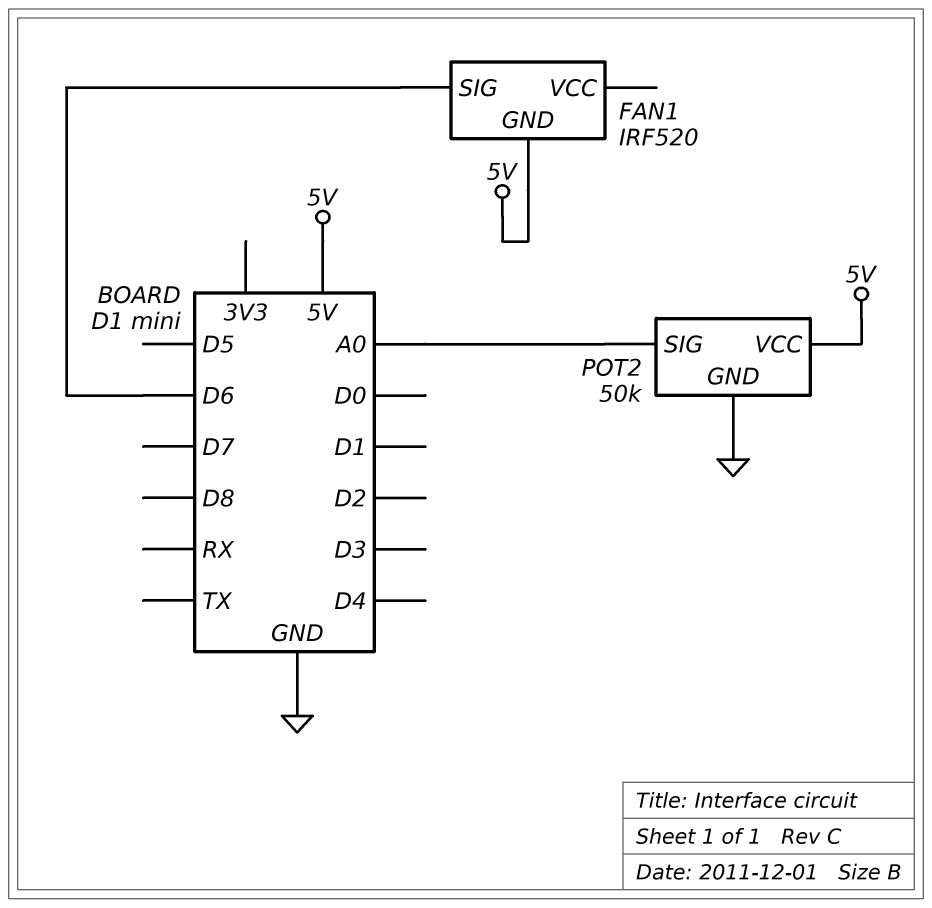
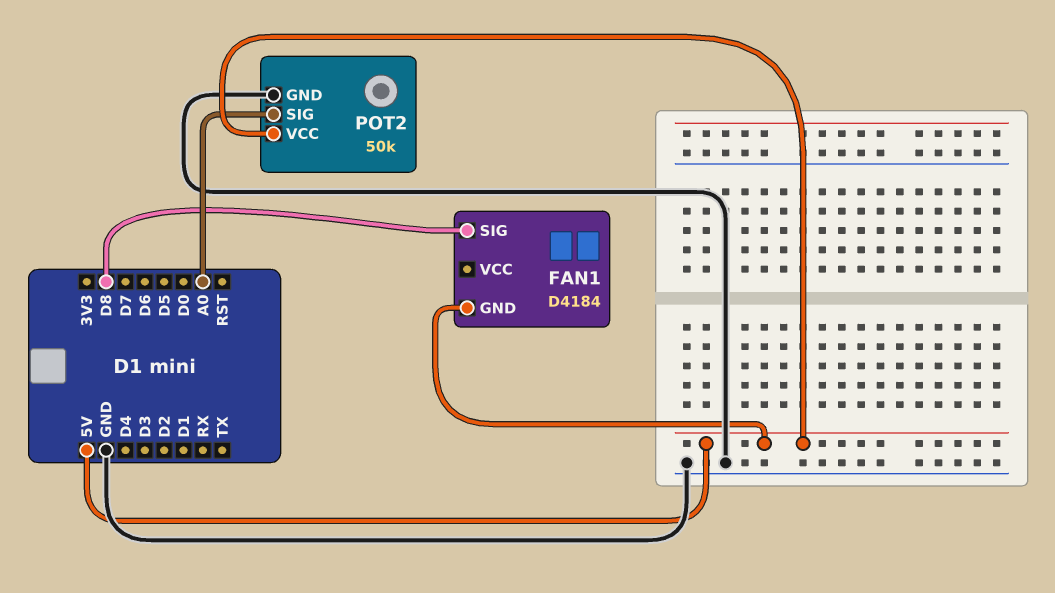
FAN1: IRF520 -> D4184
FAN1 pin SIG: D6 -> D8

